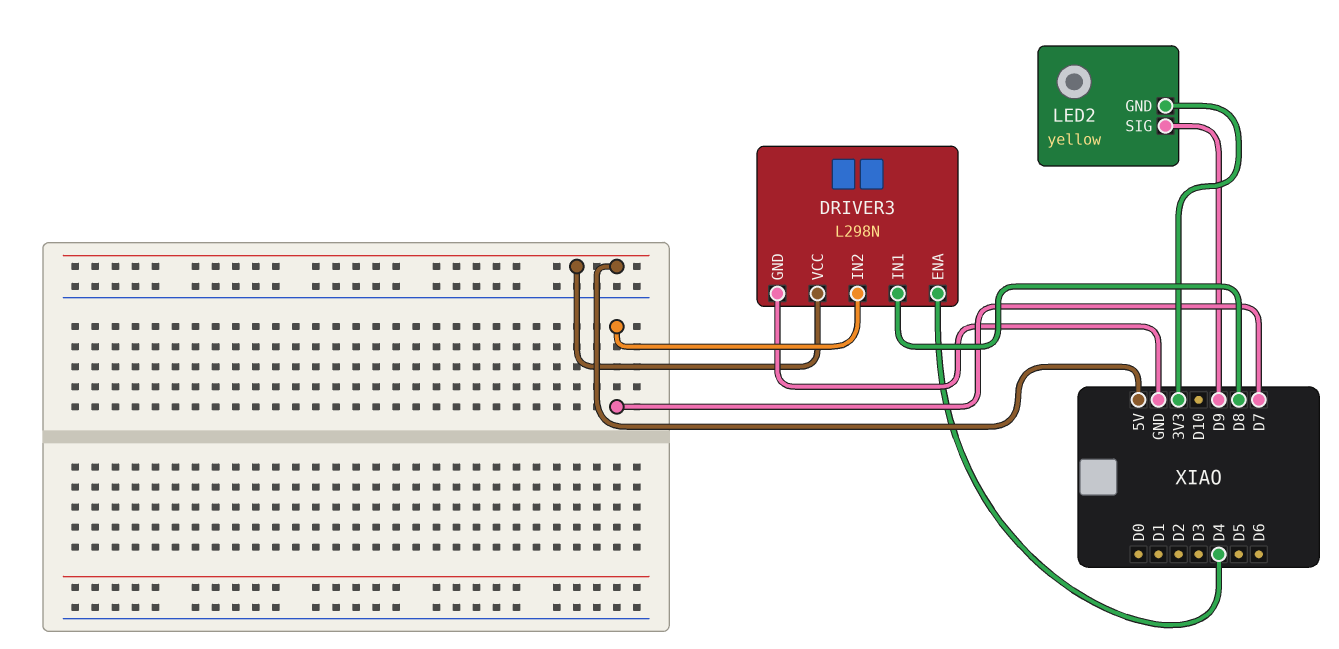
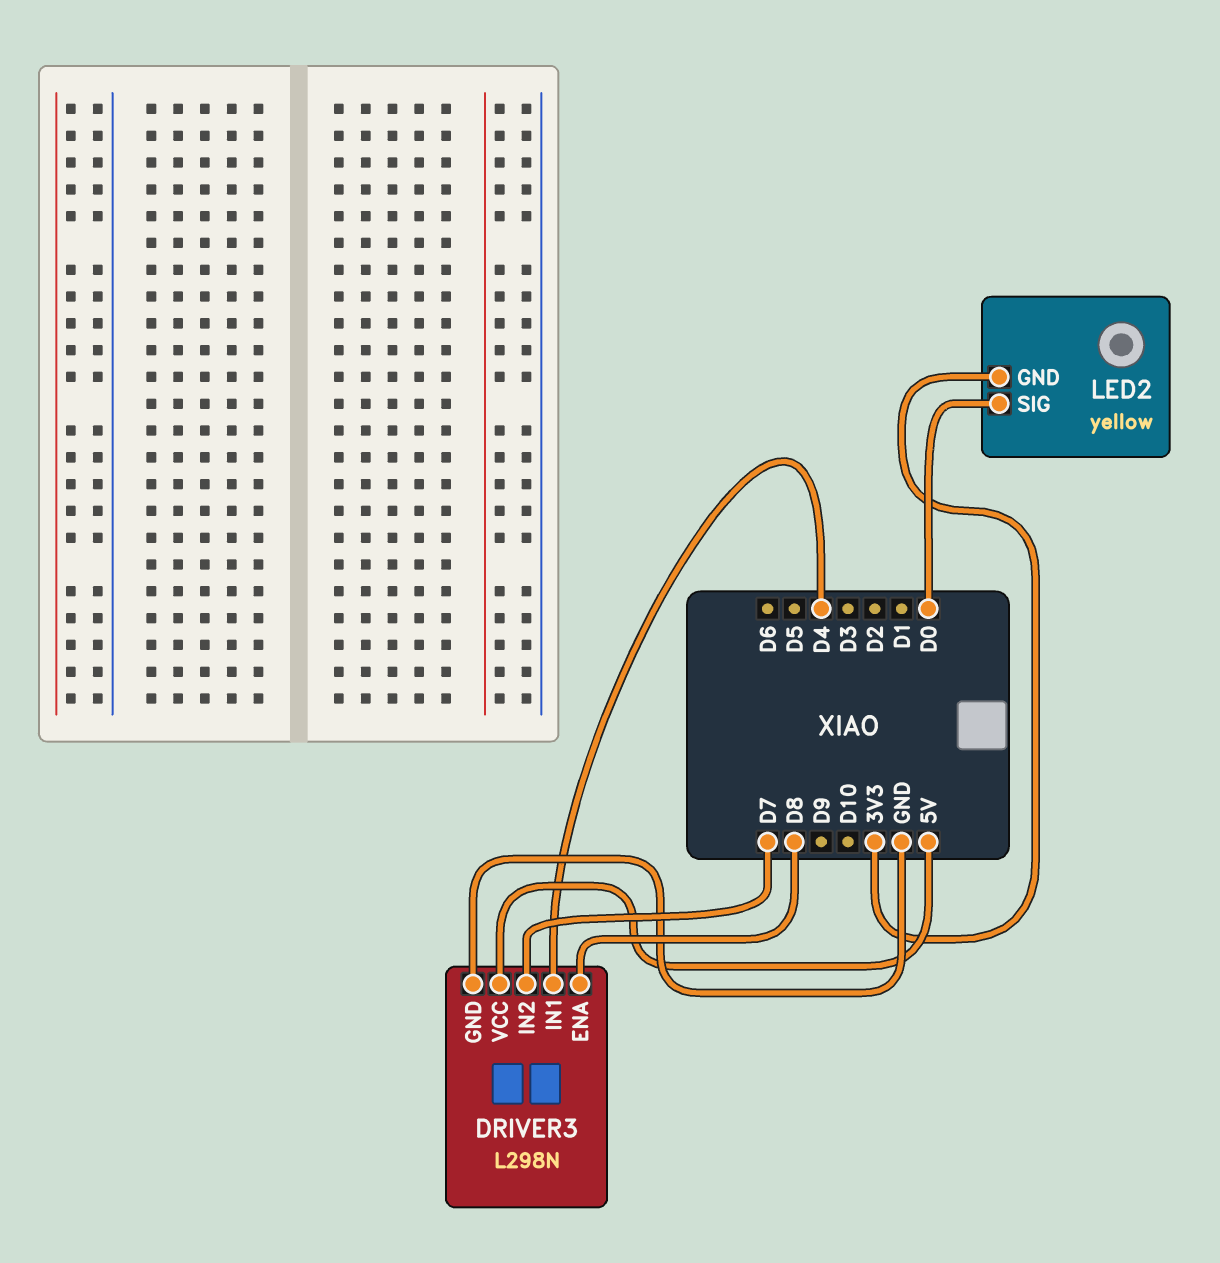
DRIVER3 pin ENA: D4 -> D8
DRIVER3 pin IN1: D8 -> D4
LED2 pin SIG: D9 -> D0

